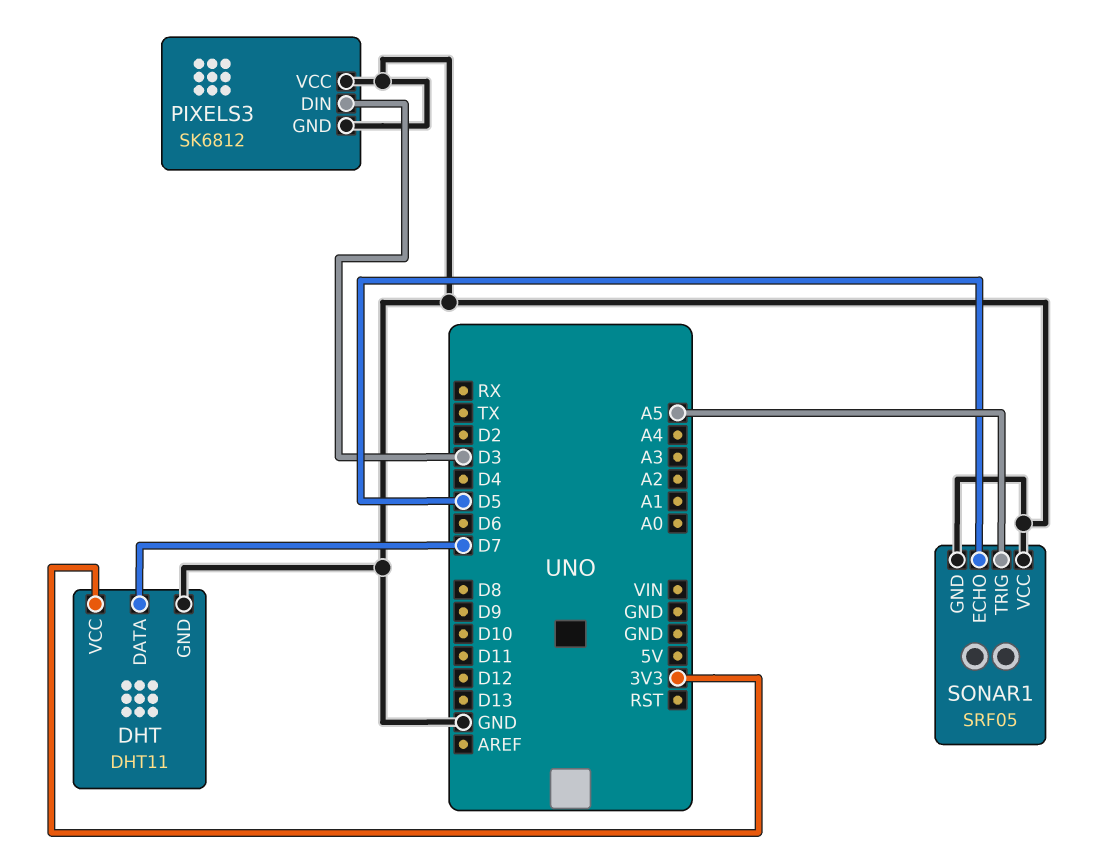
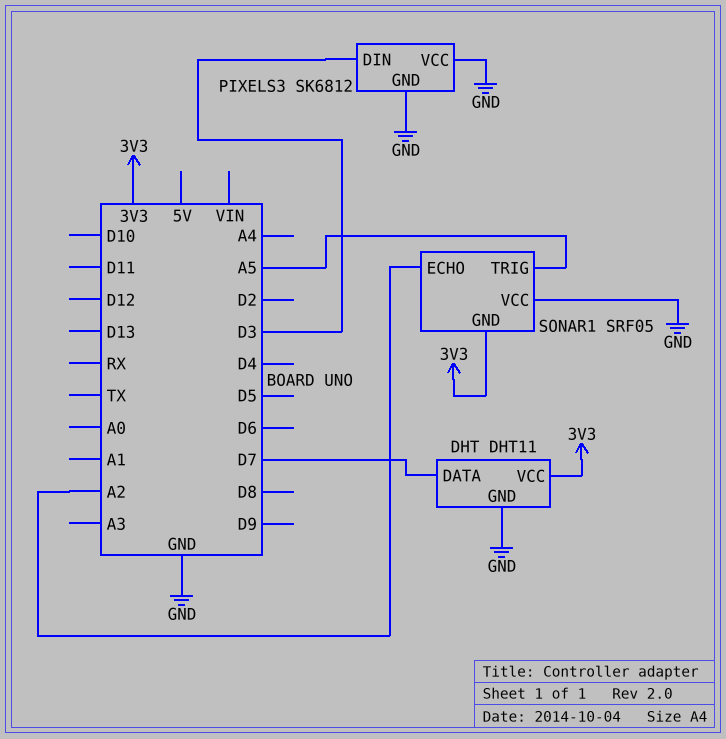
SONAR1 pin ECHO: D5 -> A2
SONAR1 pin GND: GND -> 3V3

